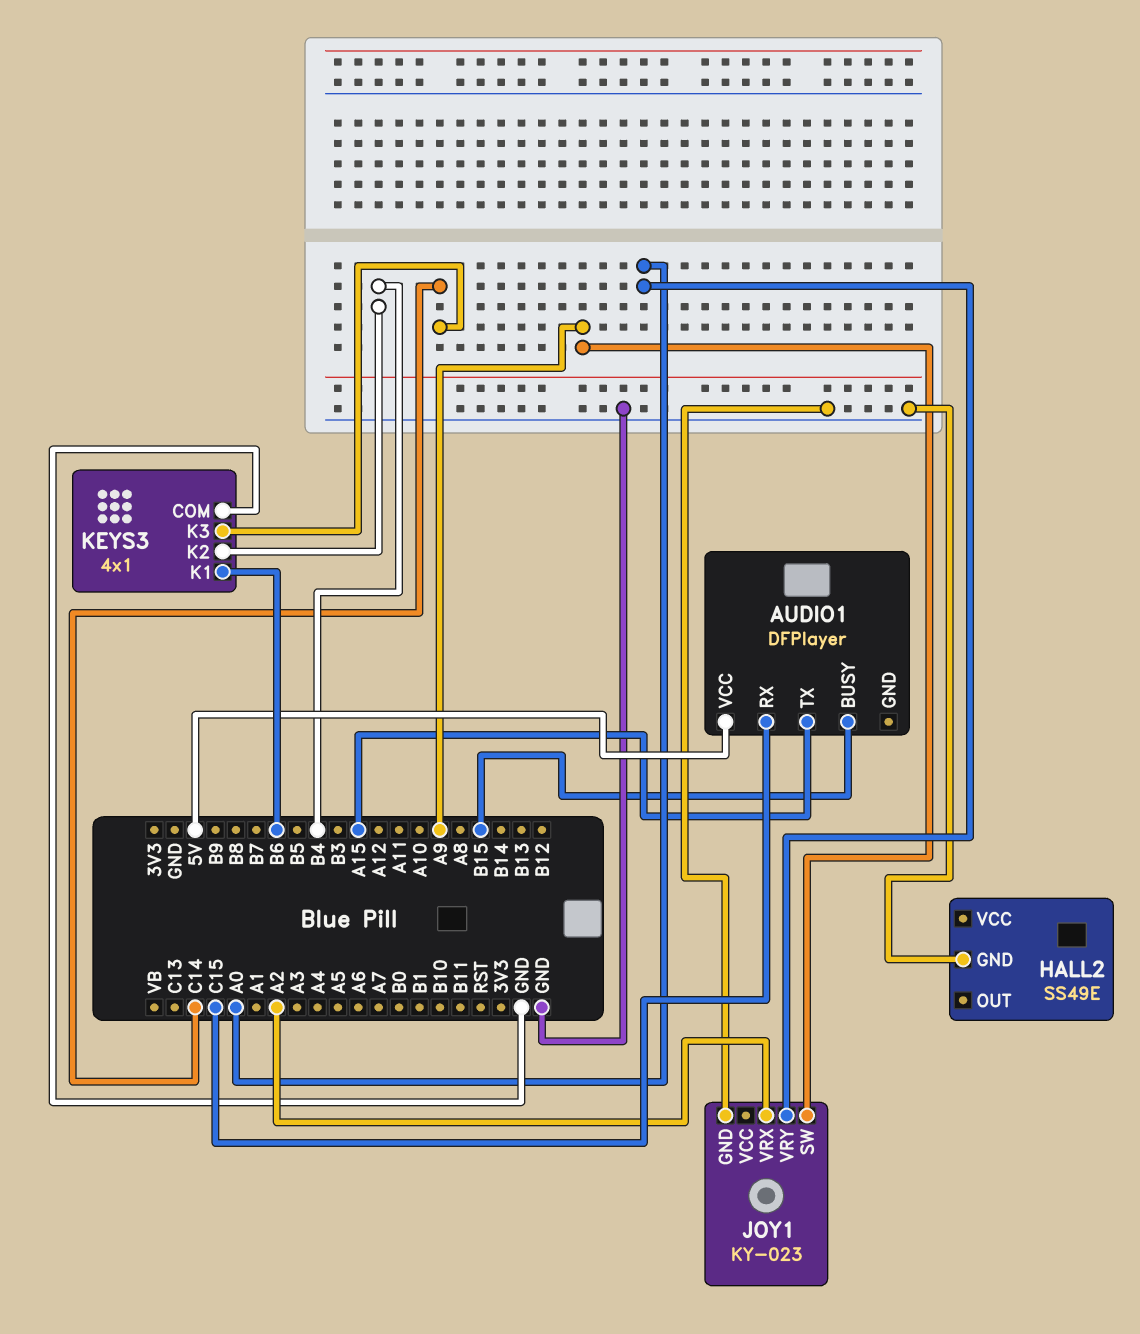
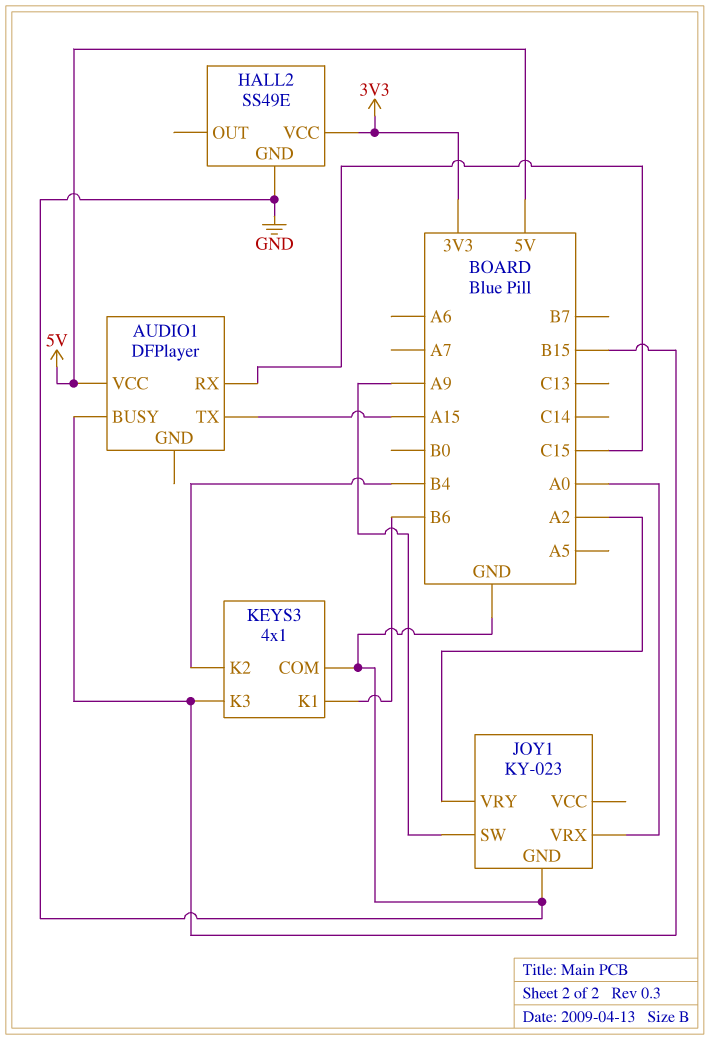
HALL2 pin VCC: none -> 3V3
JOY1 pin VRX: A2 -> A0
JOY1 pin VRY: A0 -> A2
KEYS3 pin K3: C14 -> B15

